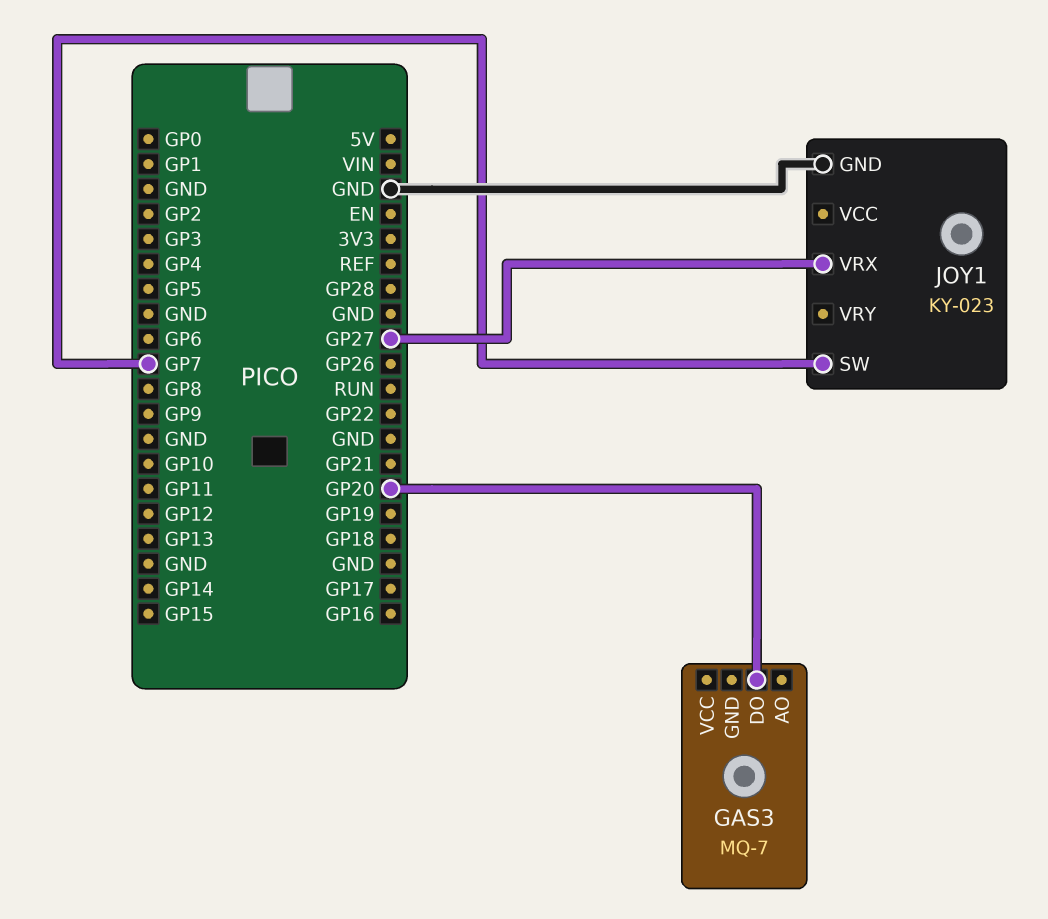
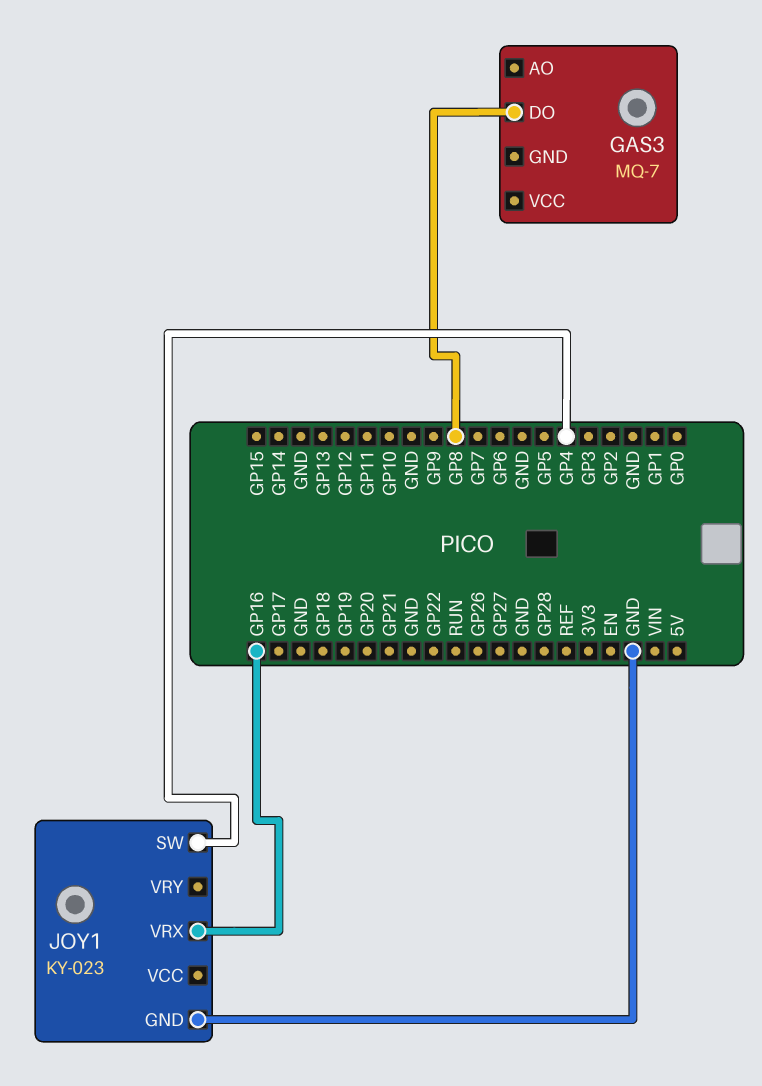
GAS3 pin DO: GP20 -> GP8
JOY1 pin SW: GP7 -> GP4
JOY1 pin VRX: GP27 -> GP16

